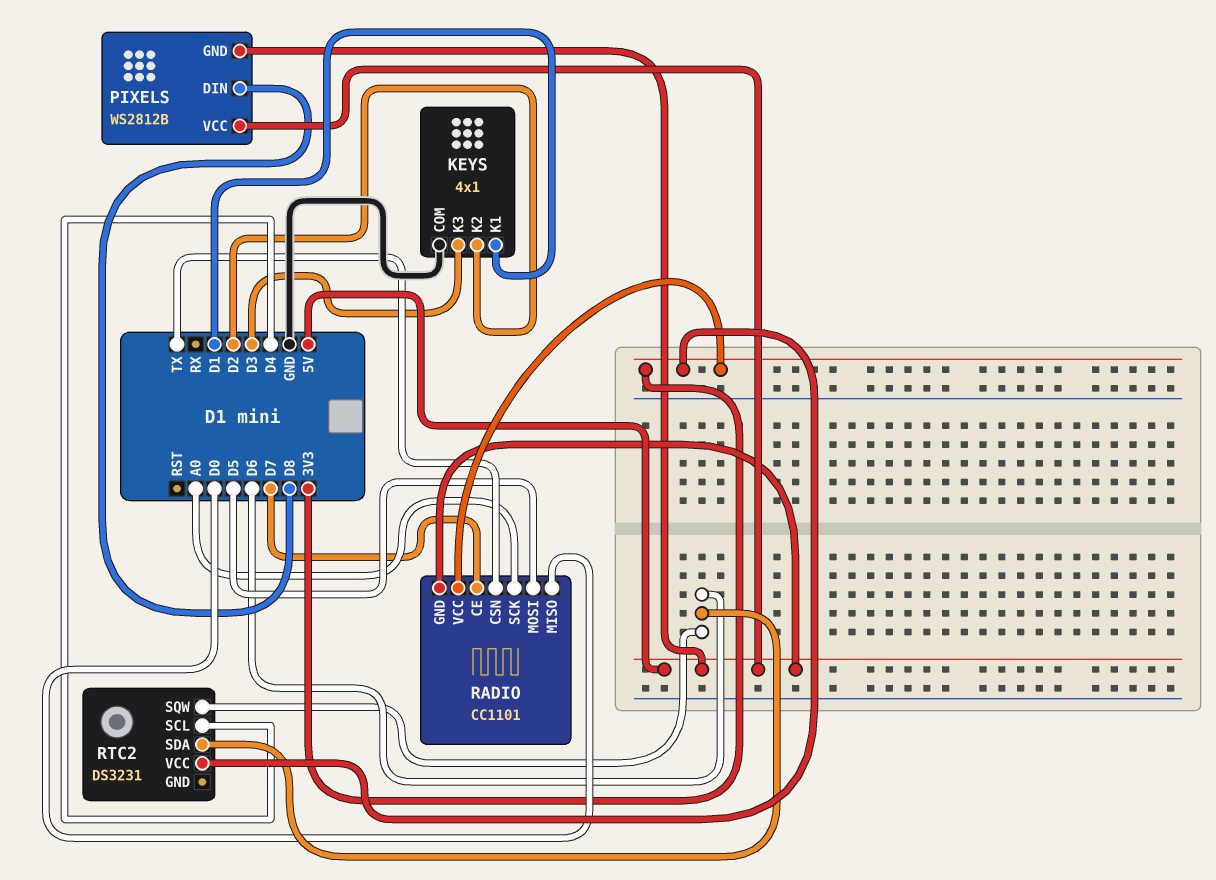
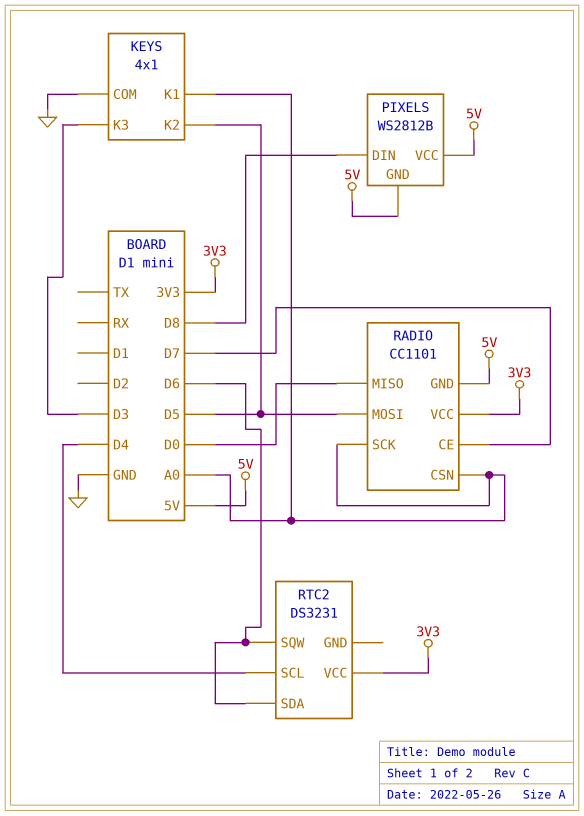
KEYS pin K1: D1 -> A0
KEYS pin K2: D2 -> D5
RADIO pin CSN: TX -> A0

